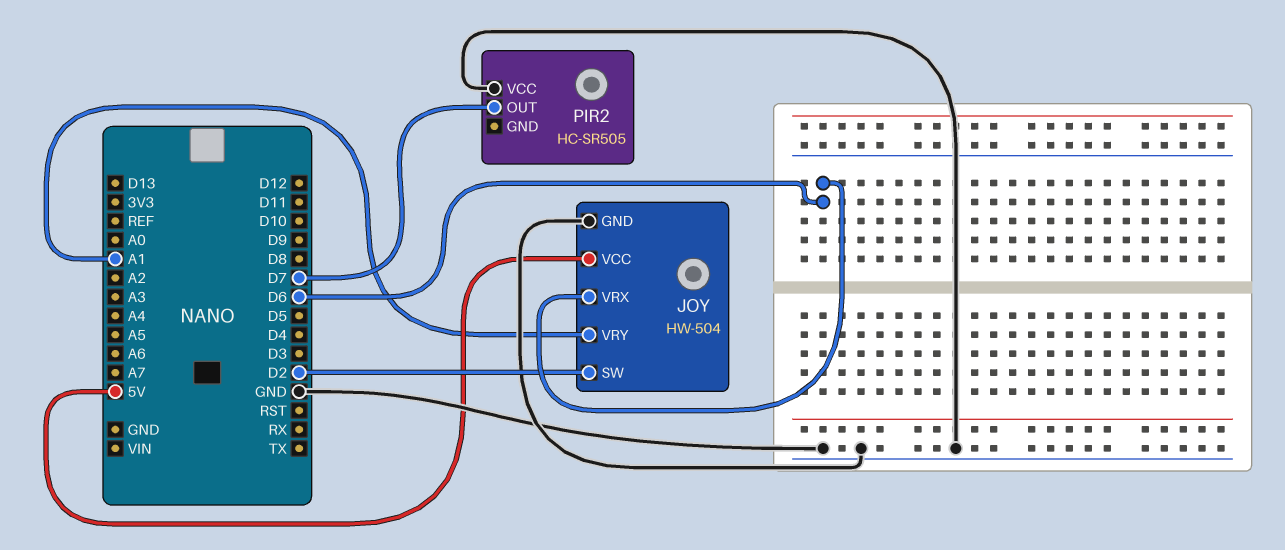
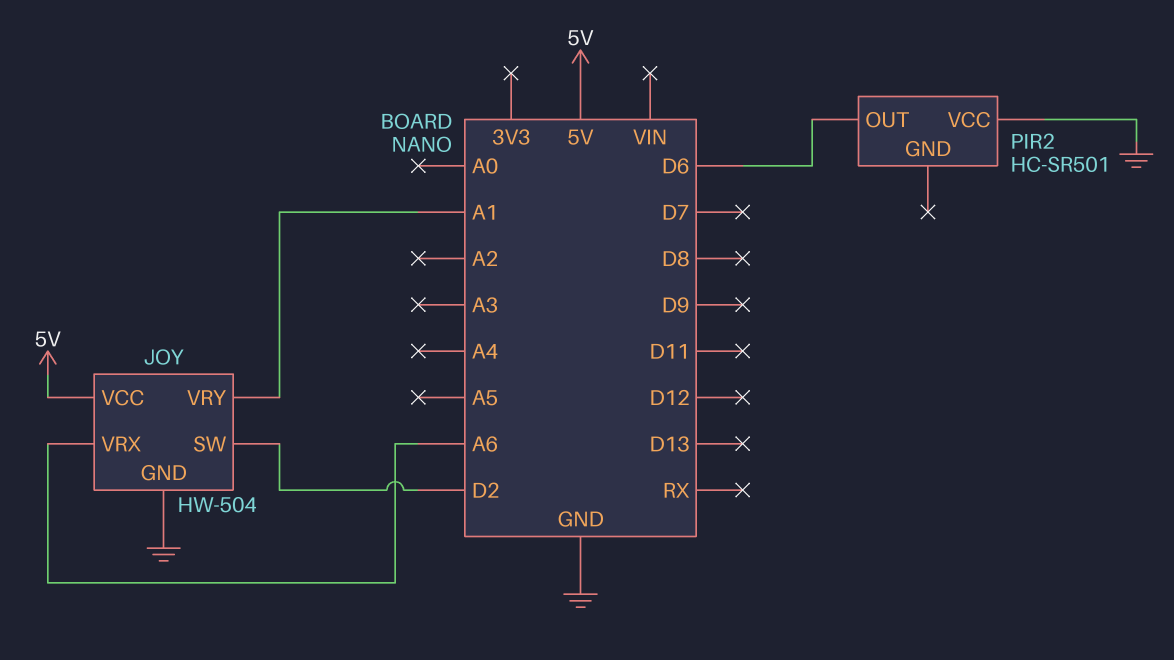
JOY pin VRX: D6 -> A6
PIR2: HC-SR505 -> HC-SR501
PIR2 pin OUT: D7 -> D6

